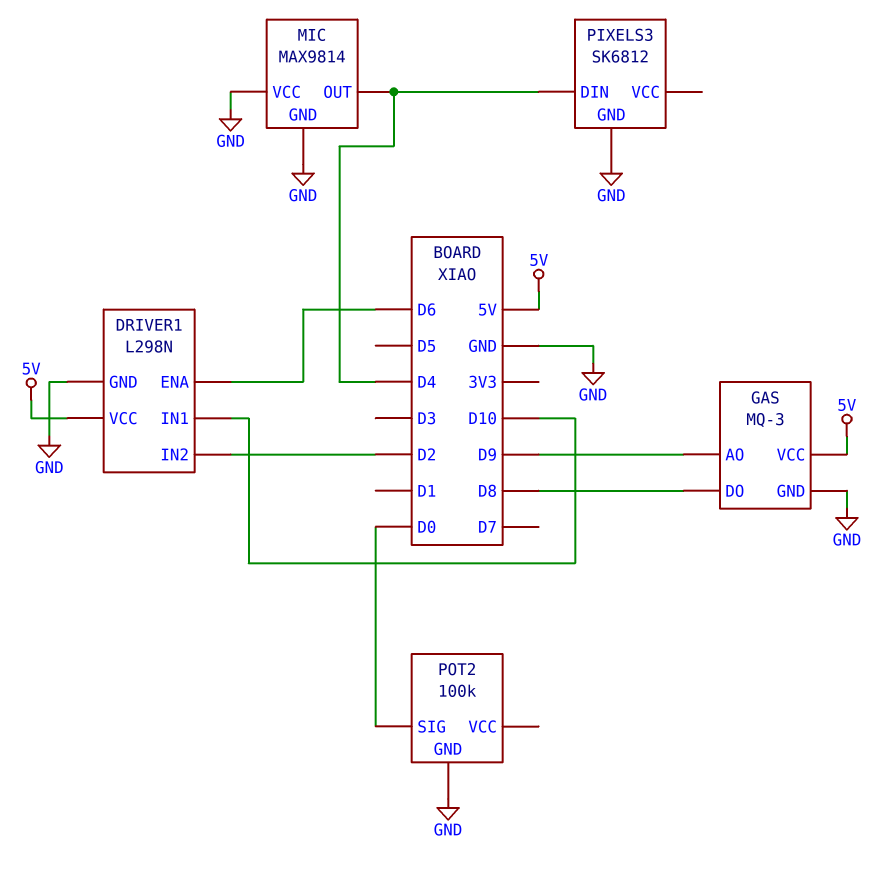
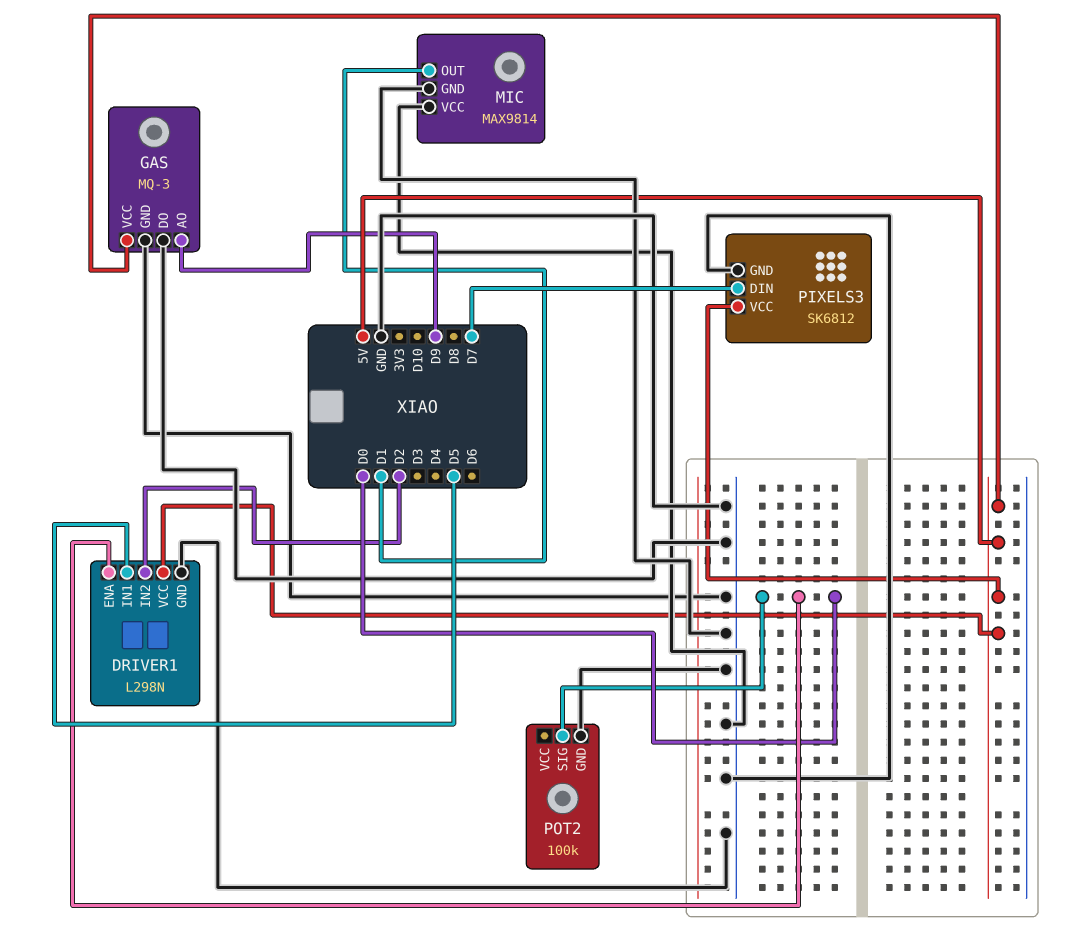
DRIVER1 pin ENA: D6 -> D0
DRIVER1 pin IN1: D10 -> D5
GAS pin DO: D8 -> GND
MIC pin OUT: D4 -> D1
PIXELS3 pin DIN: D4 -> D7
PIXELS3 pin VCC: none -> 5V

